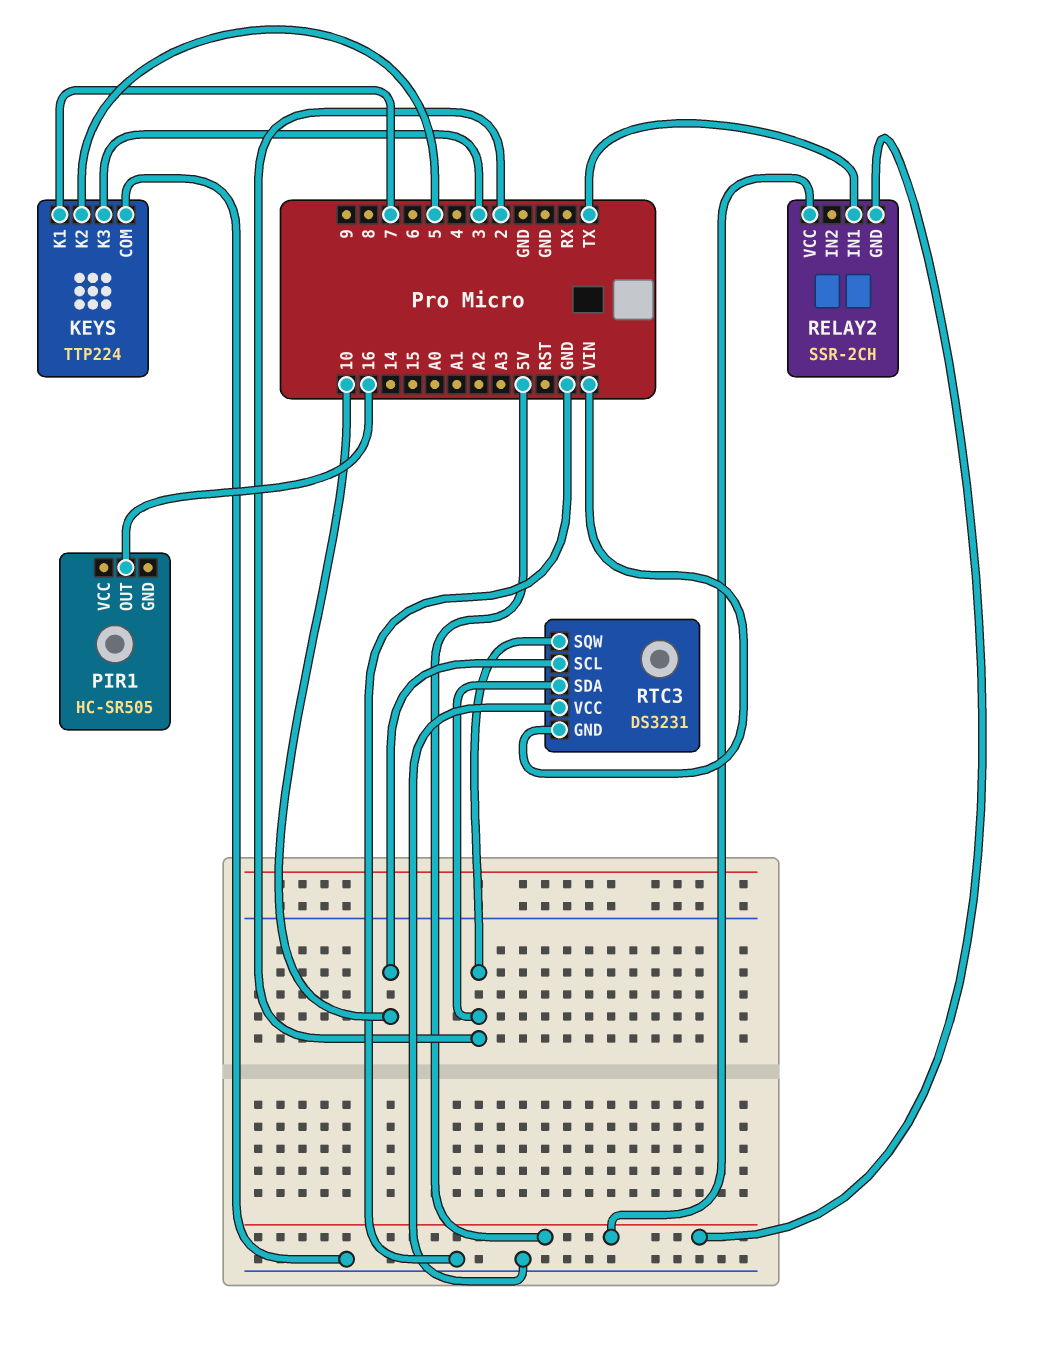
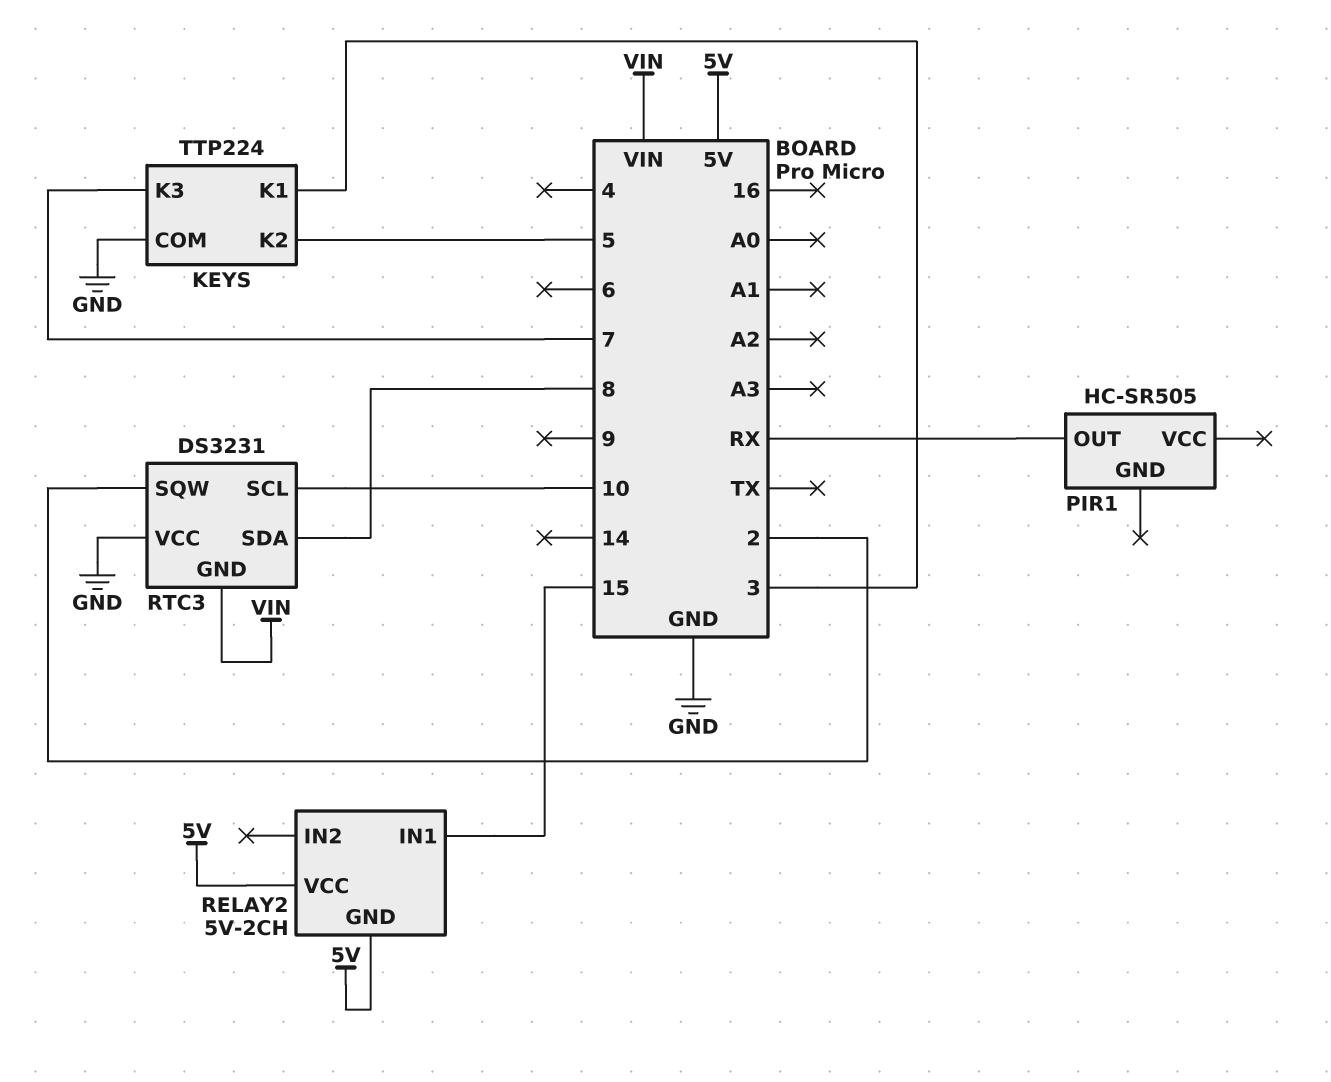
KEYS pin K1: 7 -> 3
KEYS pin K3: 3 -> 7
PIR1 pin OUT: 16 -> RX
RELAY2: SSR-2CH -> 5V-2CH
RELAY2 pin IN1: TX -> 15
RTC3 pin SDA: 2 -> 8

